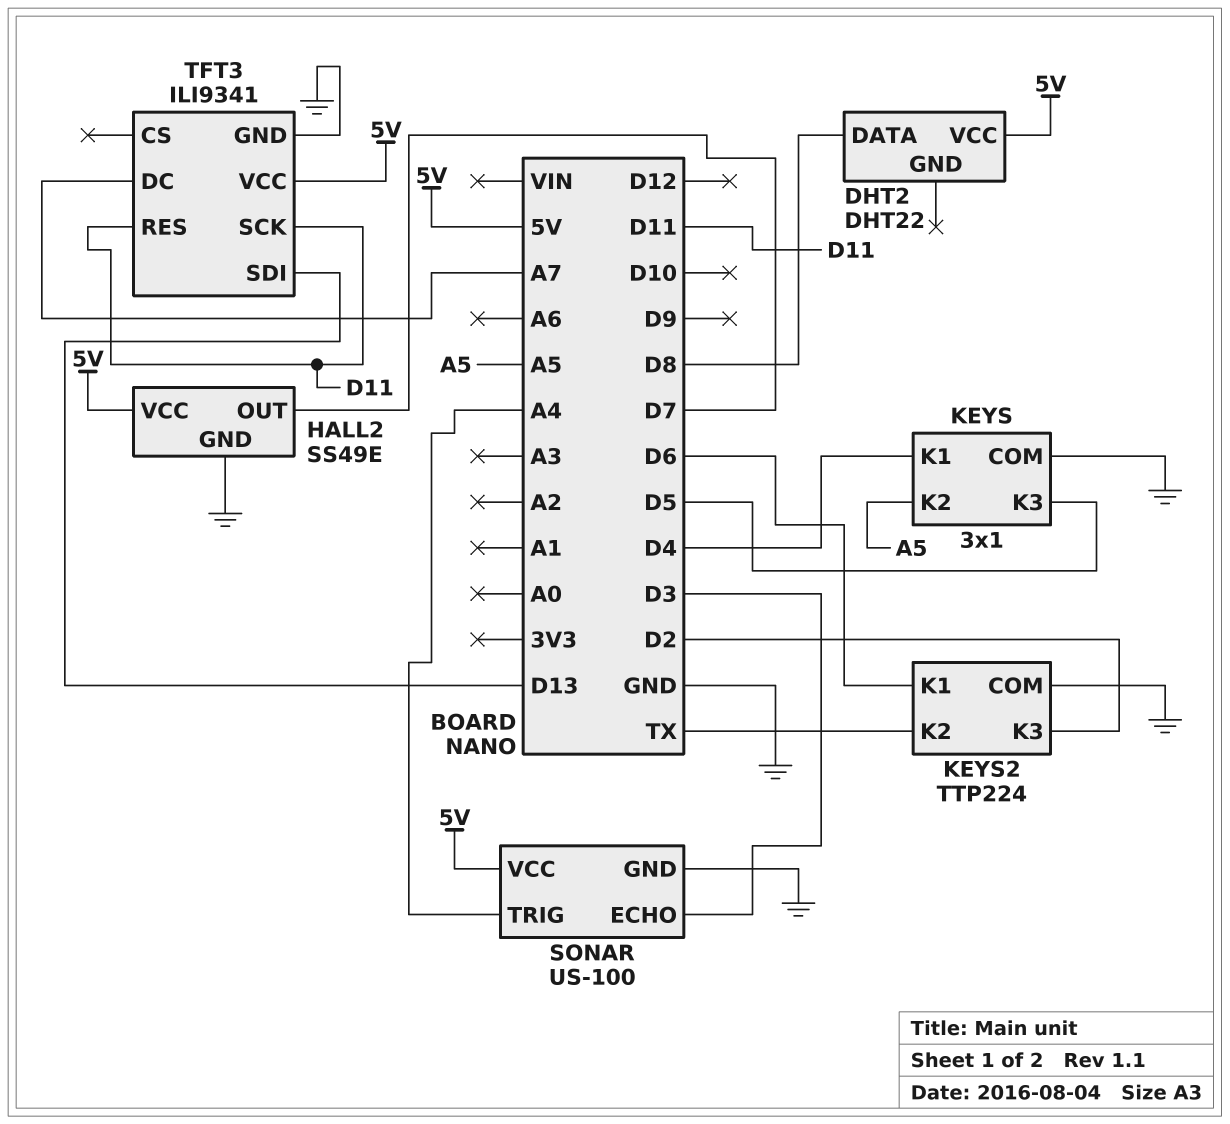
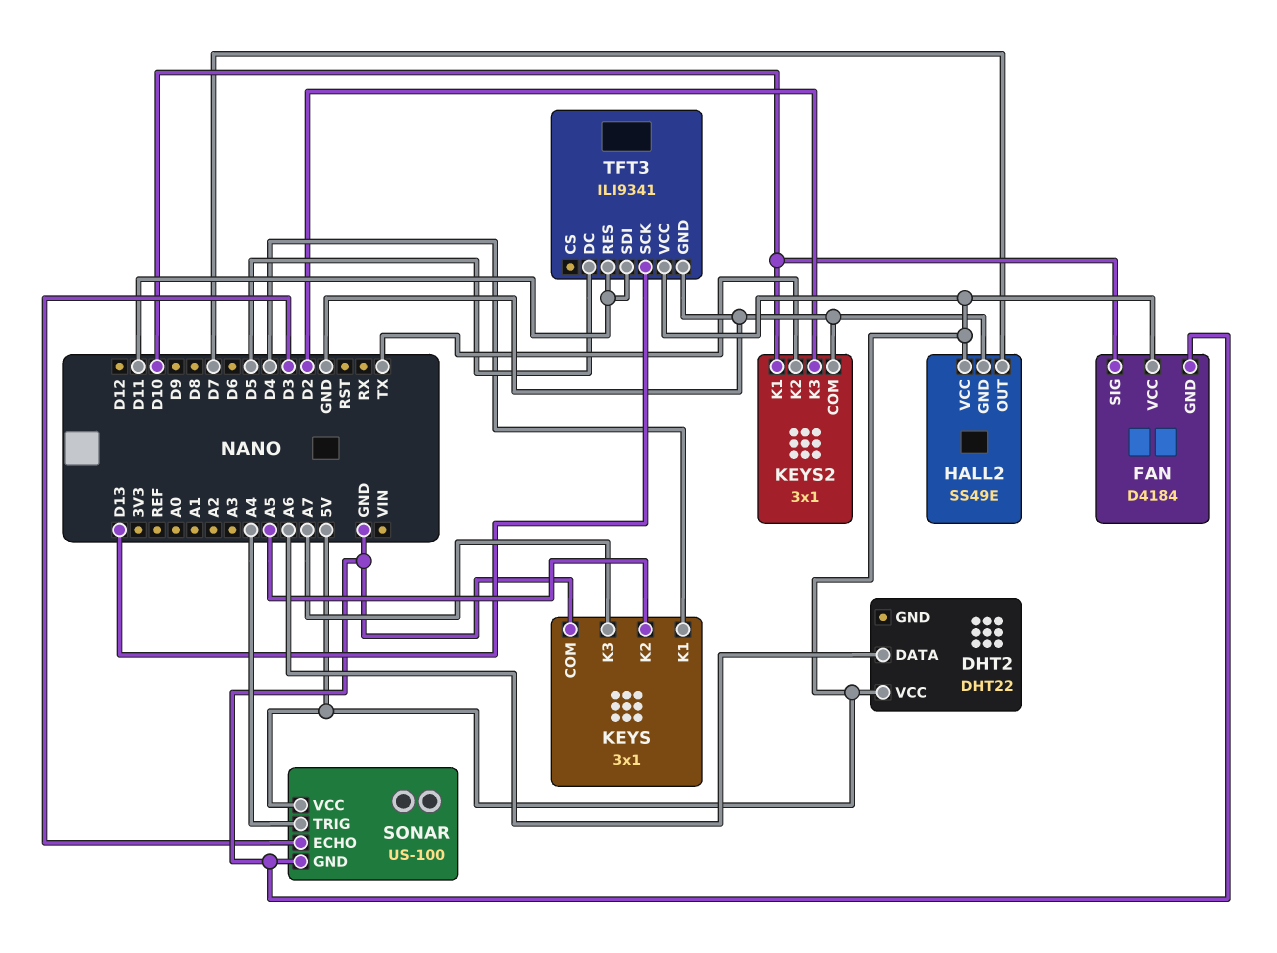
DHT2 pin DATA: D8 -> A6
FAN: none -> D4184
FAN pin GND: none -> GND
FAN pin SIG: none -> D10
FAN pin VCC: none -> 5V
KEYS pin K3: D5 -> A7
KEYS2: TTP224 -> 3x1
KEYS2 pin K1: D6 -> D10
TFT3 pin DC: A7 -> D5
TFT3 pin SCK: D11 -> D13
TFT3 pin SDI: D13 -> D11

